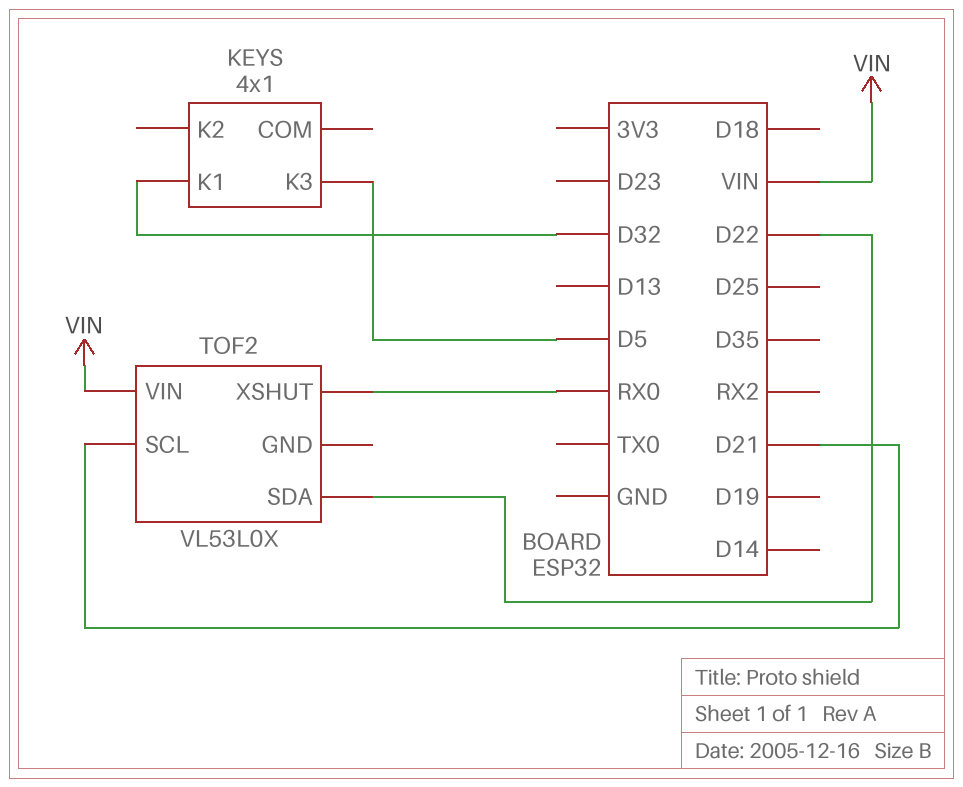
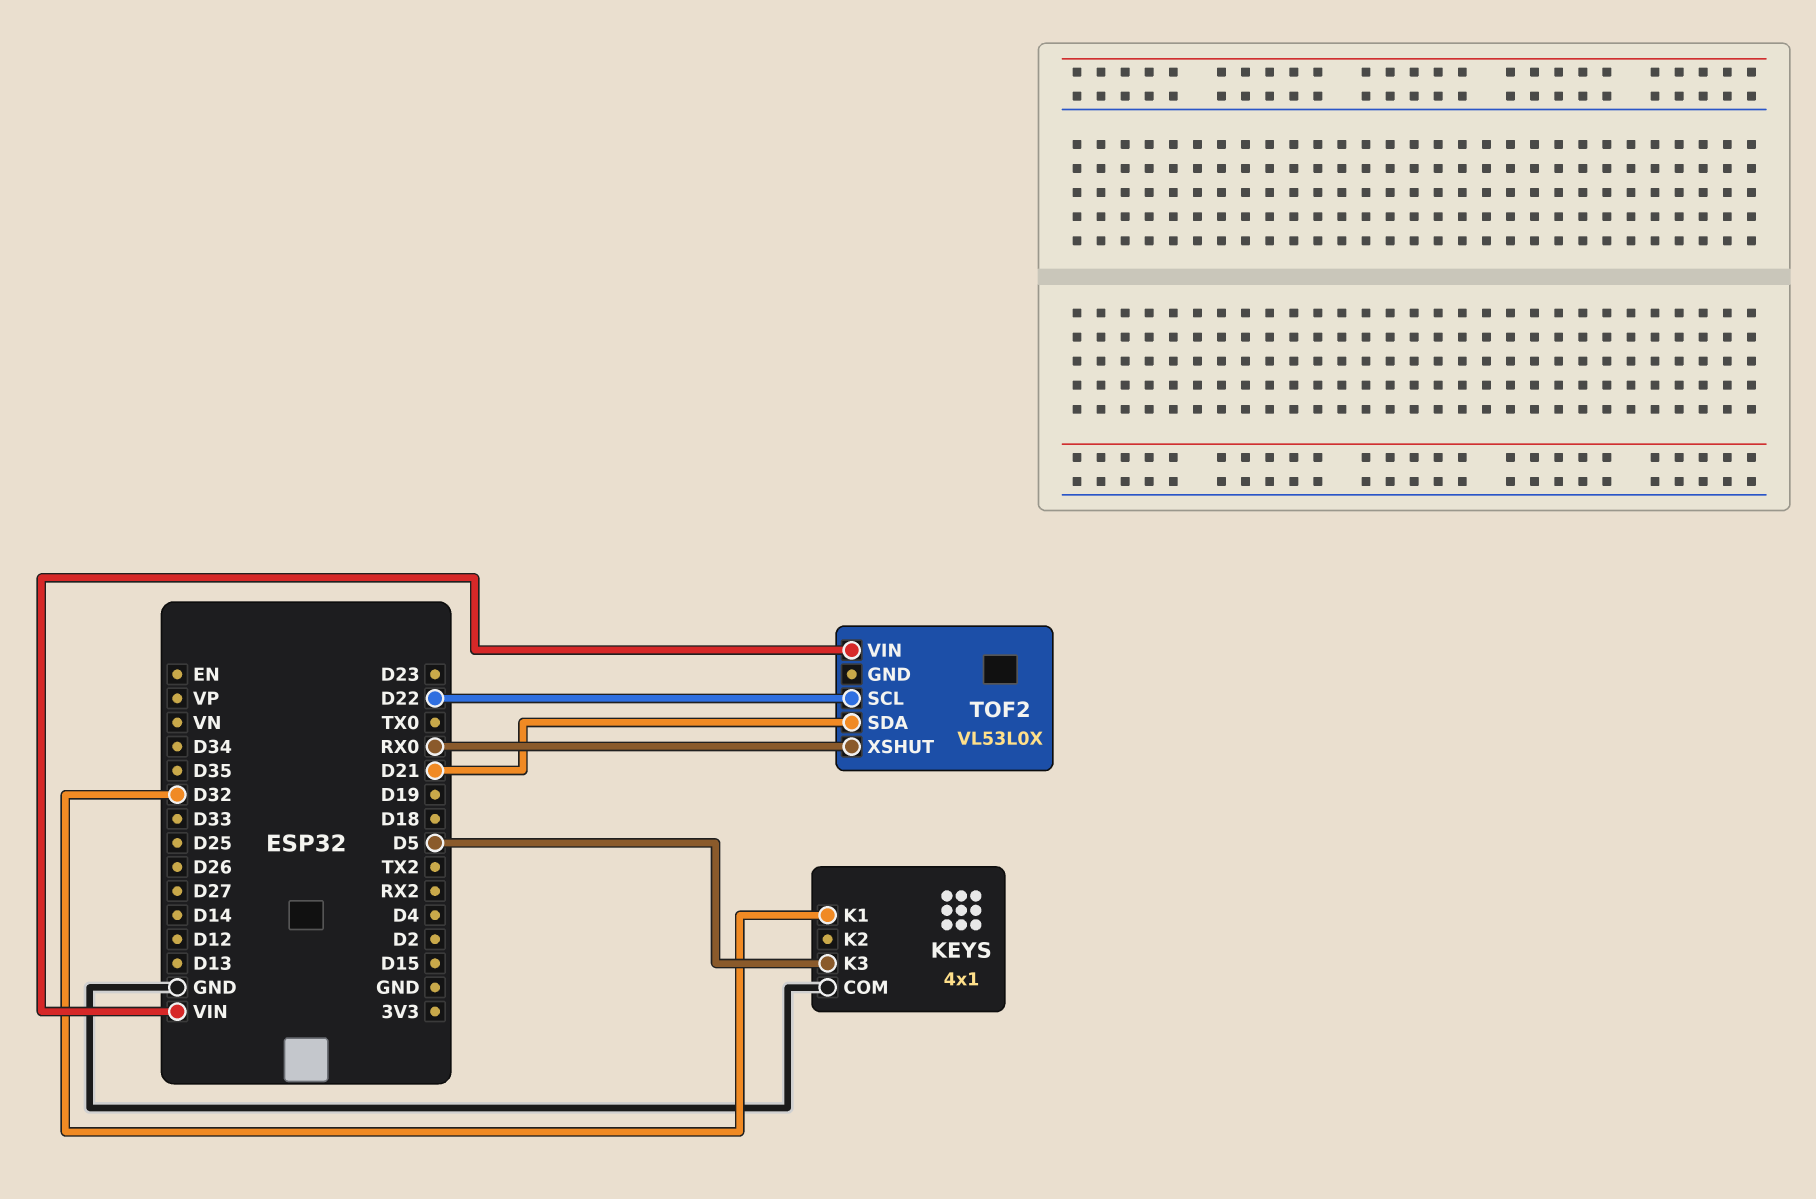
KEYS pin COM: none -> GND
TOF2 pin SCL: D21 -> D22
TOF2 pin SDA: D22 -> D21

